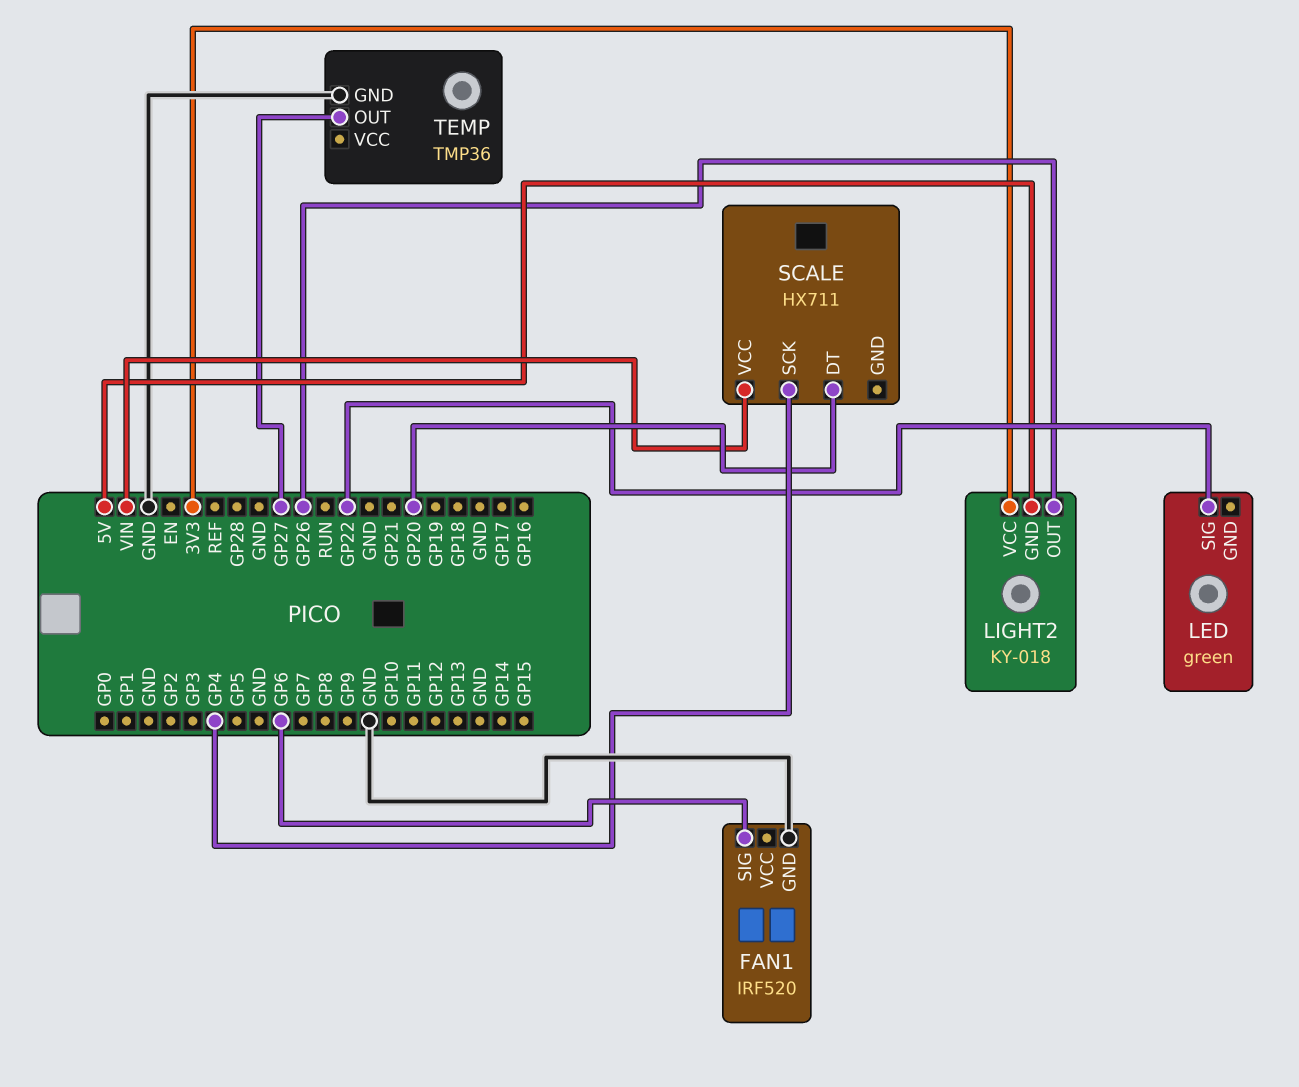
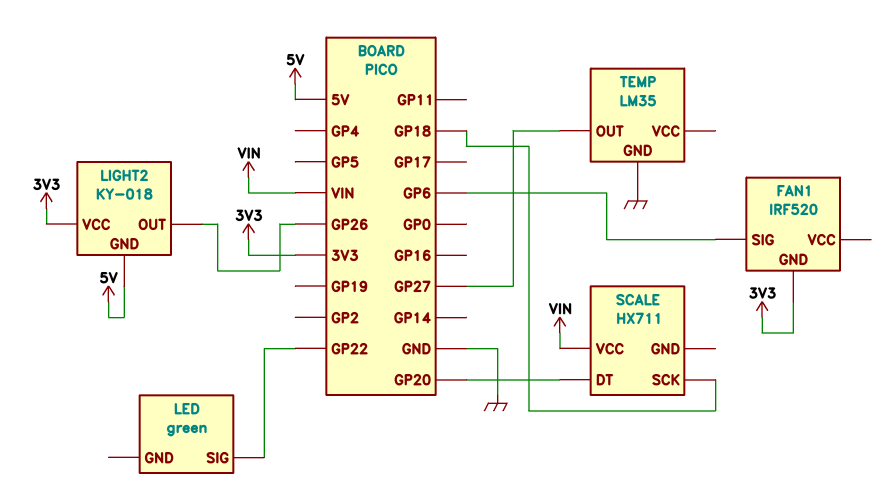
FAN1 pin GND: GND -> 3V3
SCALE pin SCK: GP4 -> GP18
TEMP: TMP36 -> LM35

